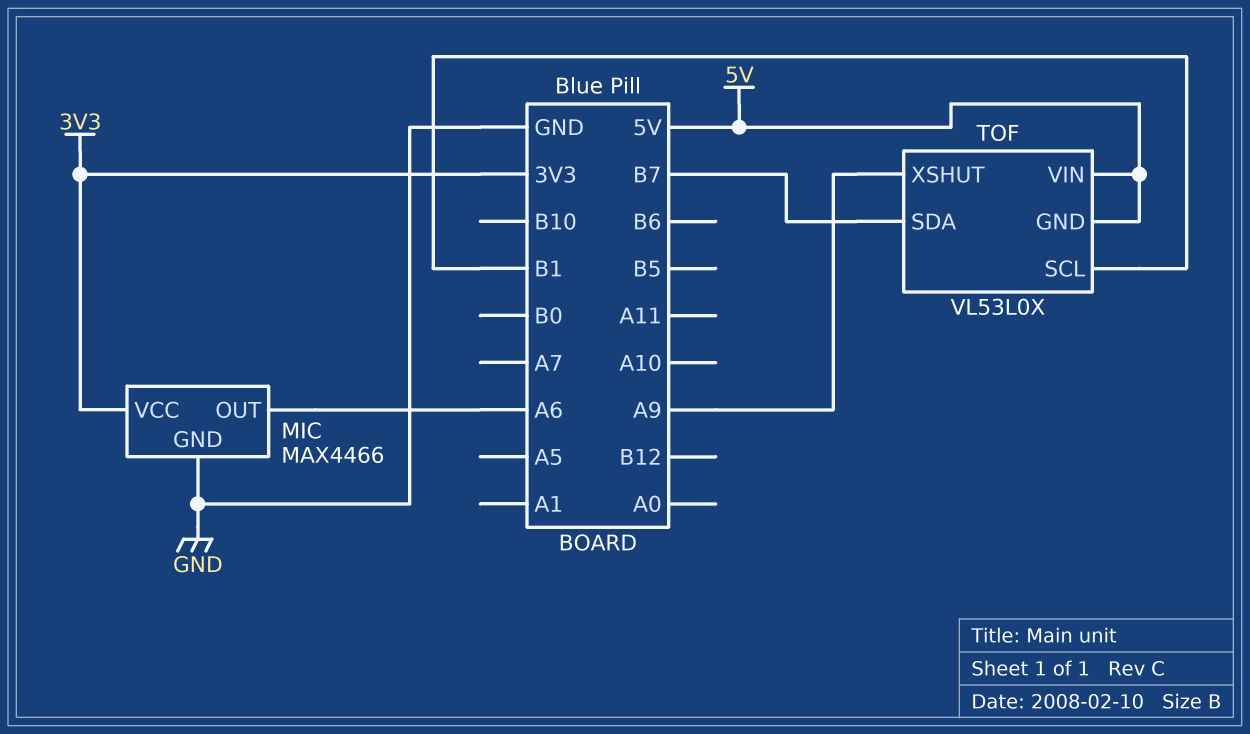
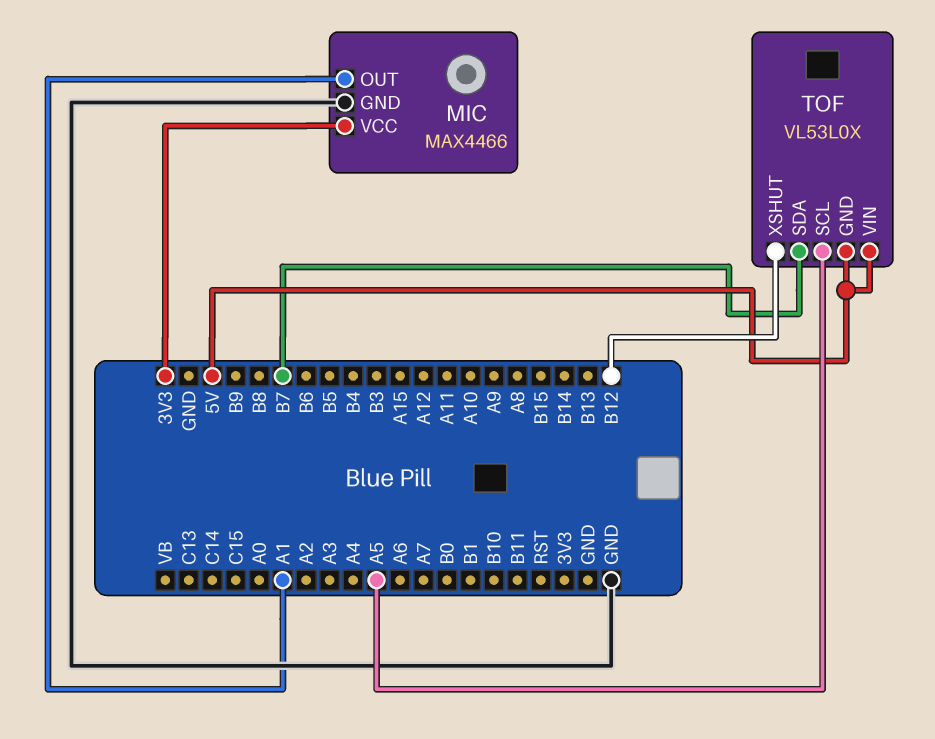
MIC pin OUT: A6 -> A1
TOF pin SCL: B1 -> A5
TOF pin XSHUT: A9 -> B12

